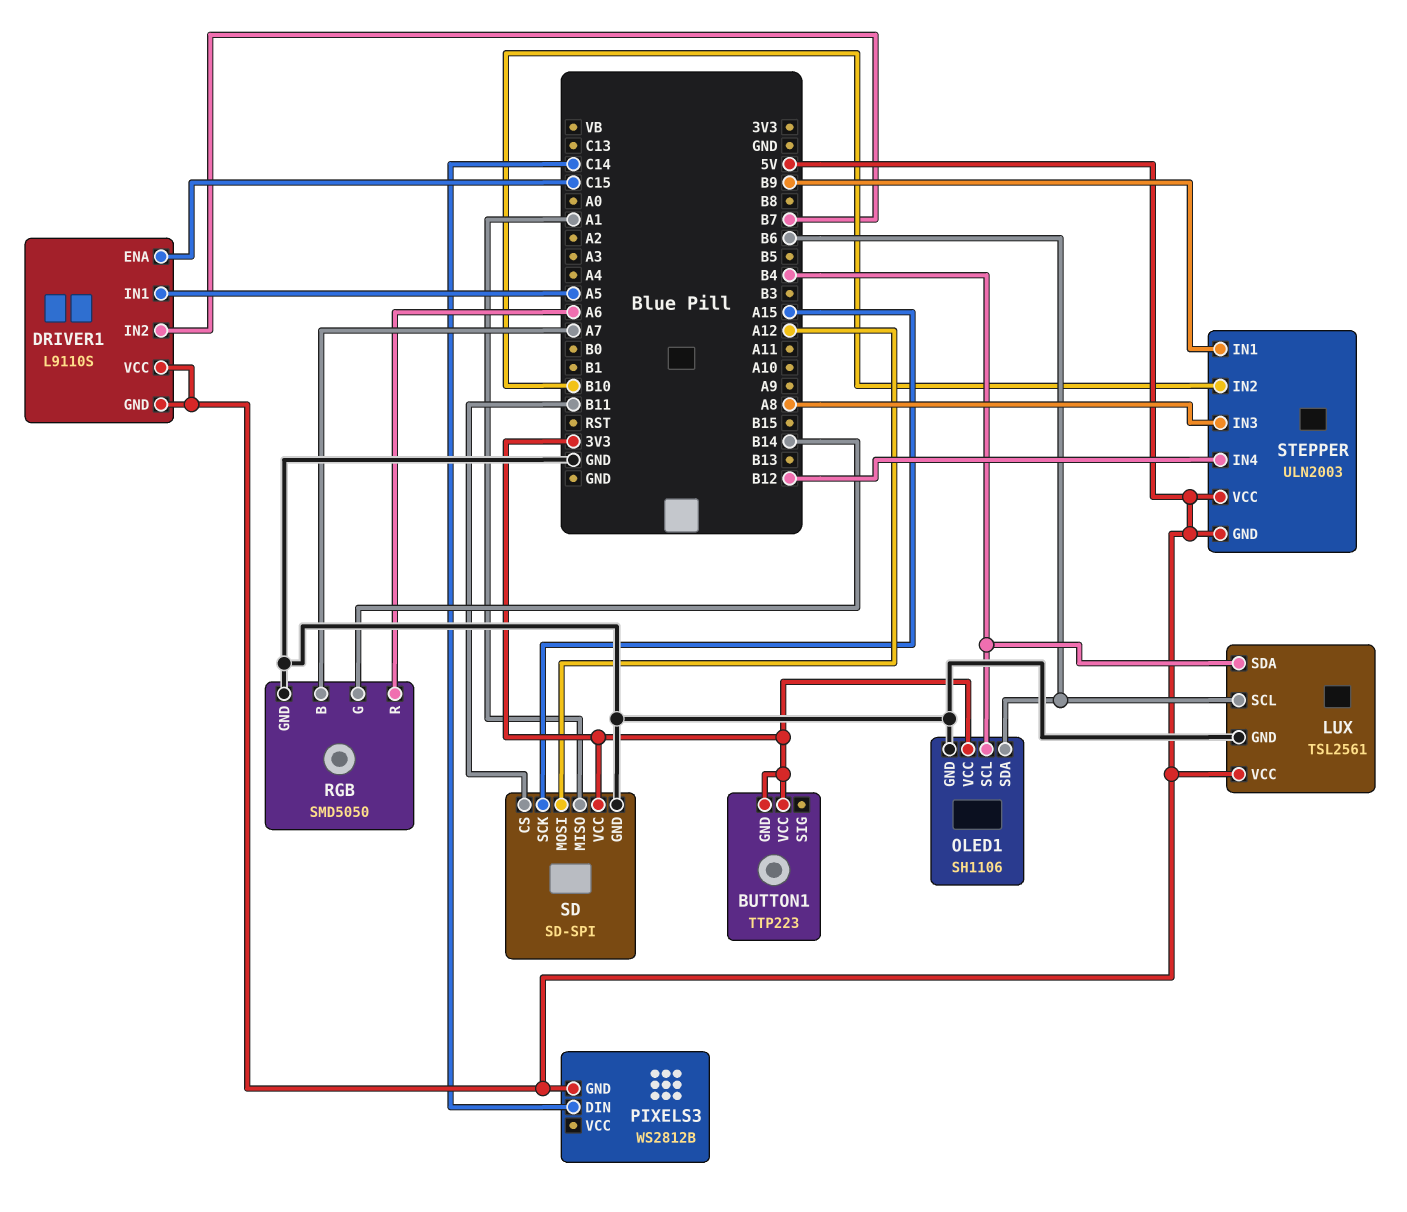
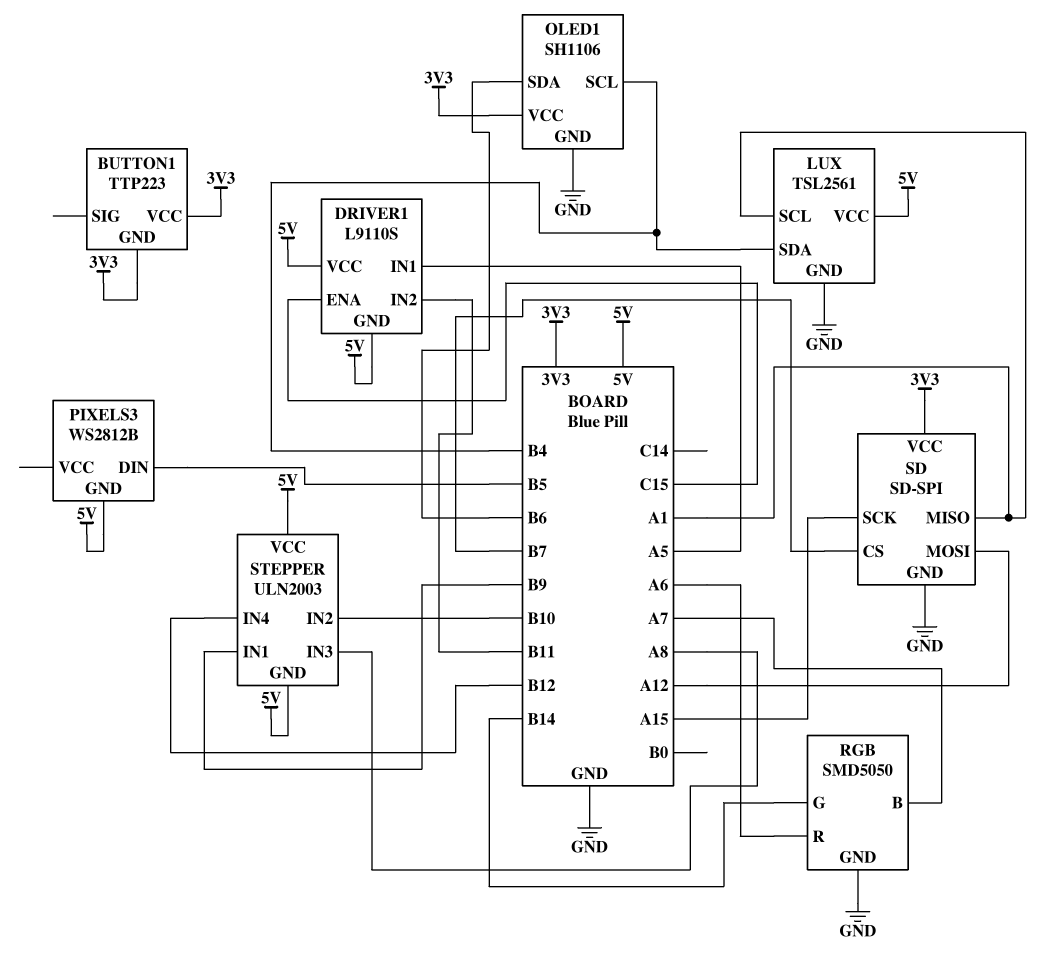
DRIVER1 pin IN2: B7 -> B11
LUX pin SCL: B6 -> A1
PIXELS3 pin DIN: C14 -> B5
SD pin CS: B11 -> B7

